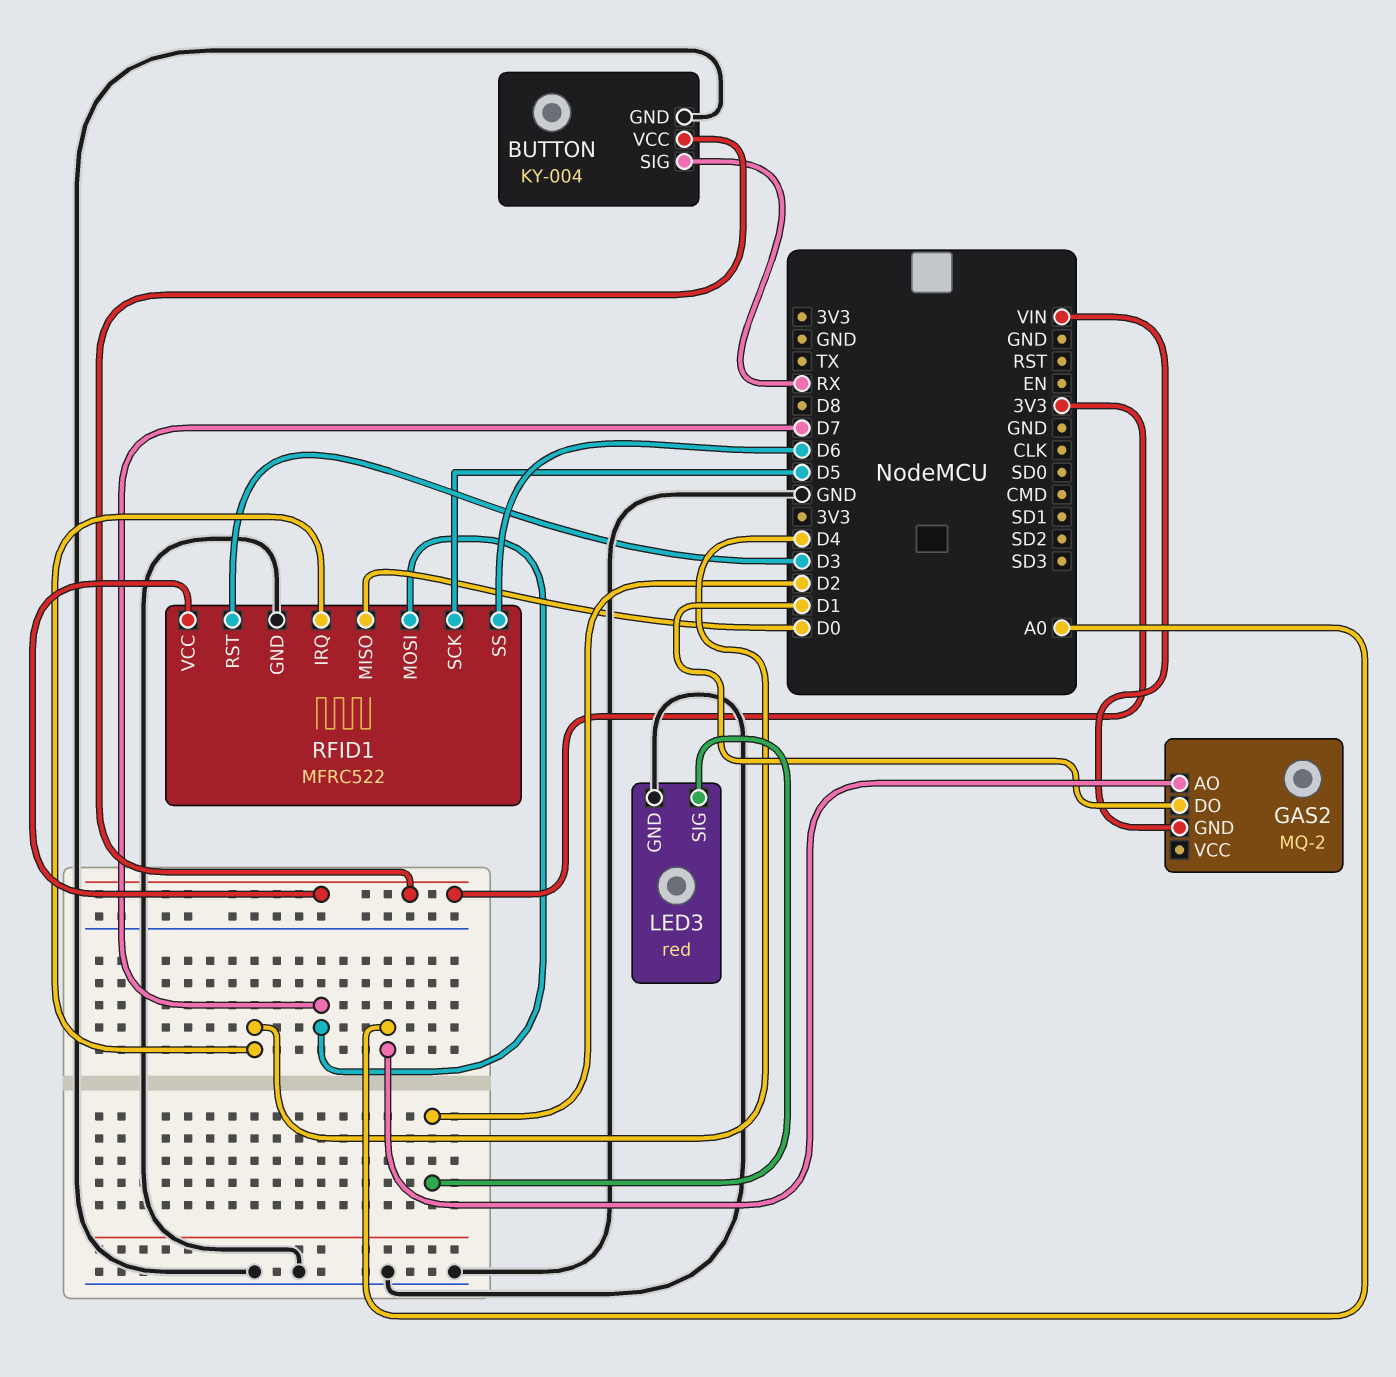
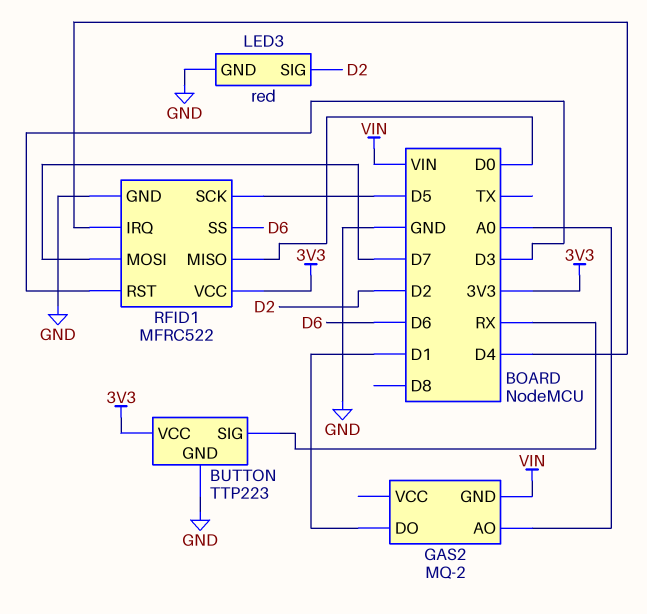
BUTTON: KY-004 -> TTP223

